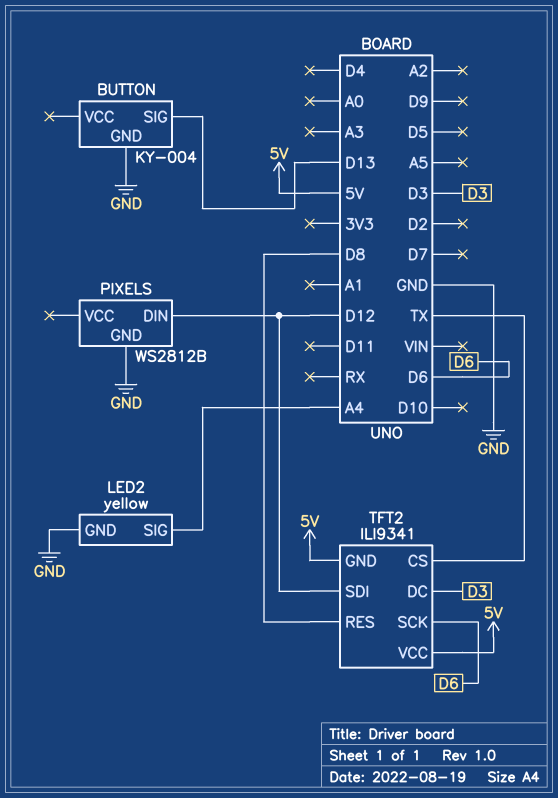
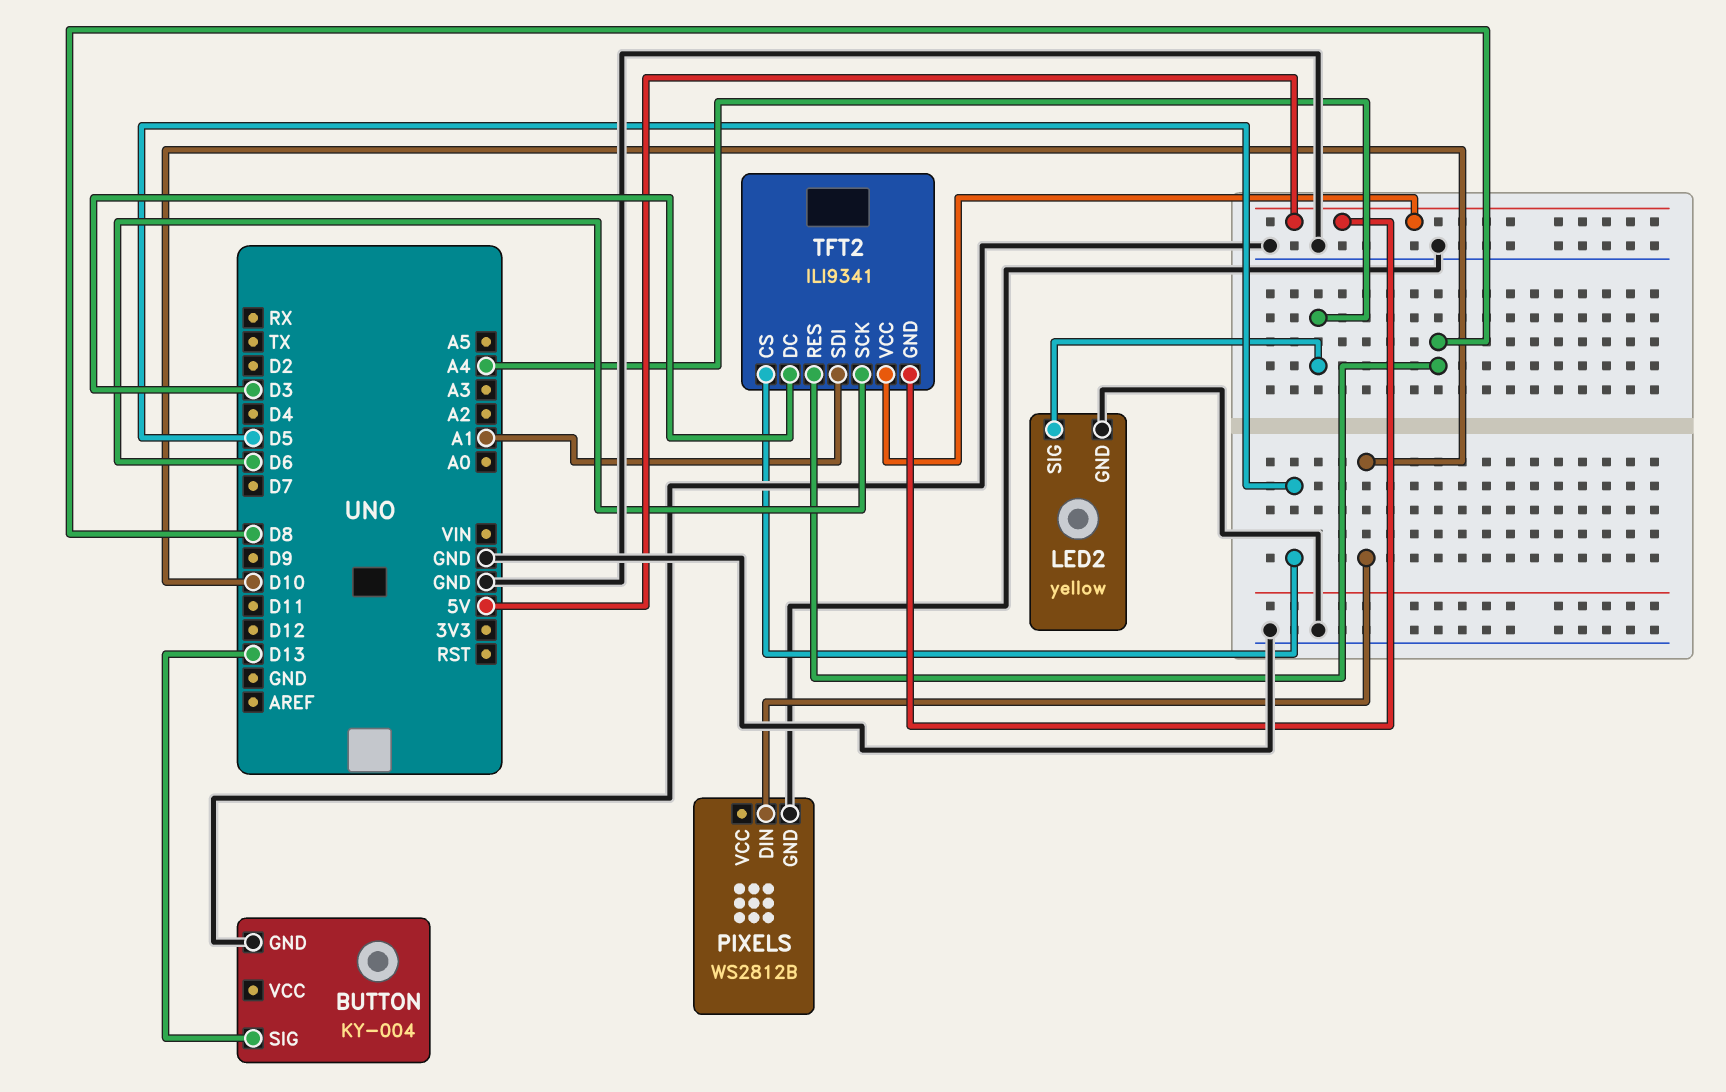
PIXELS pin DIN: D12 -> D10
TFT2 pin CS: TX -> D5
TFT2 pin SDI: D12 -> A1

